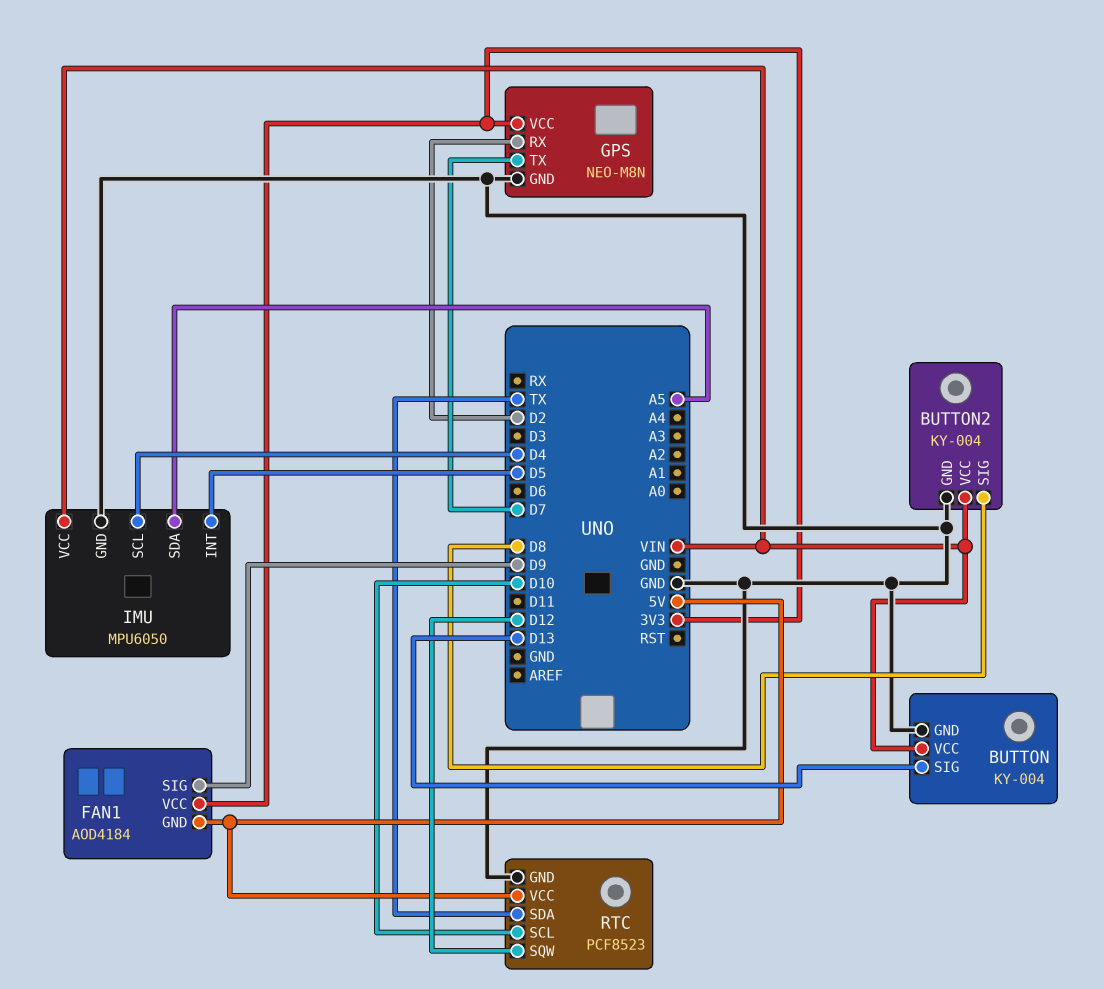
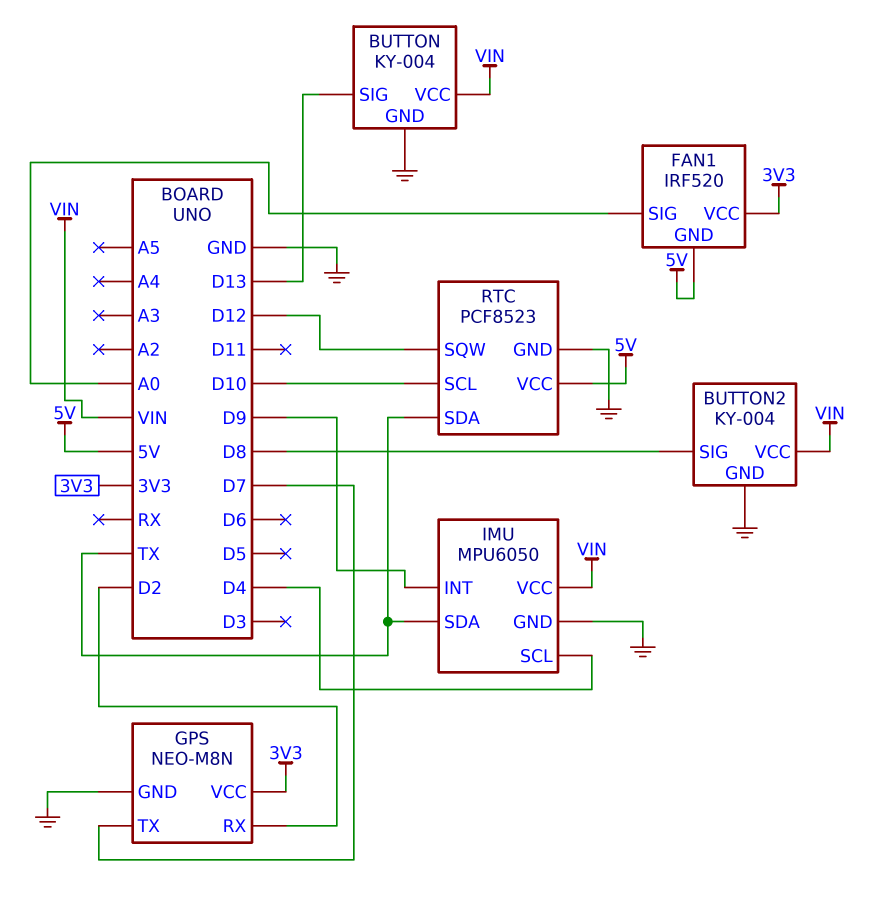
FAN1: AOD4184 -> IRF520
FAN1 pin SIG: D9 -> A0
IMU pin INT: D5 -> D9
IMU pin SDA: A5 -> TX

